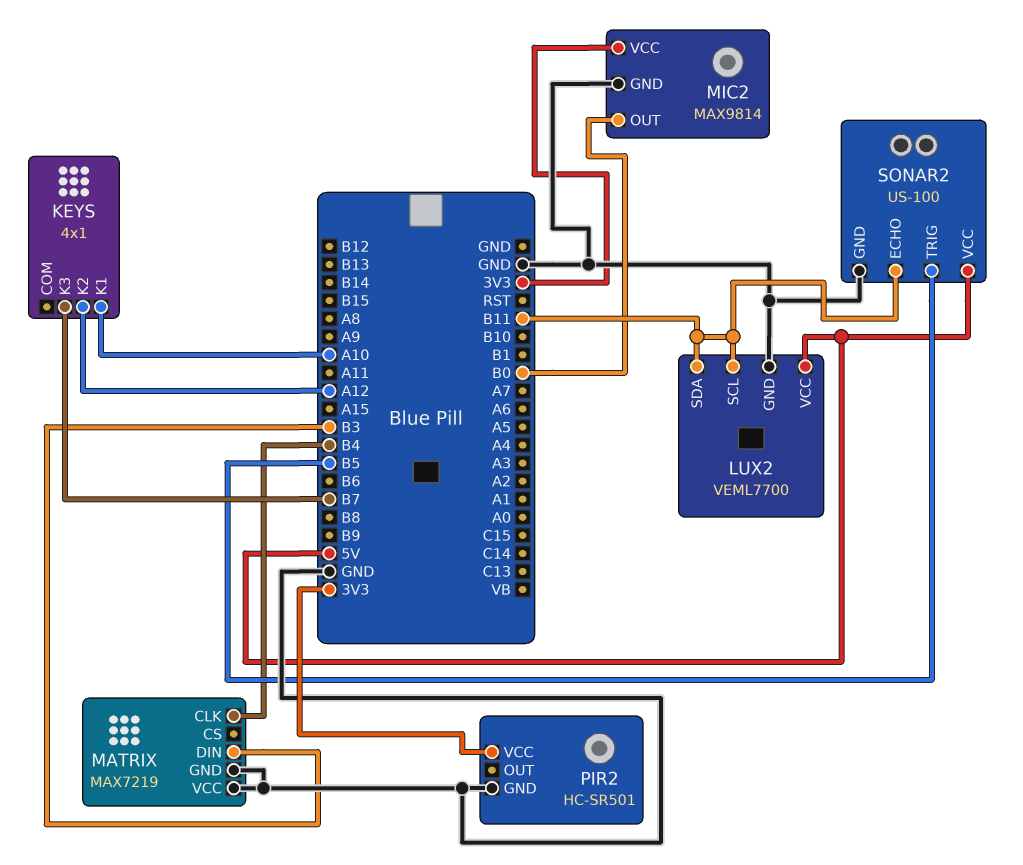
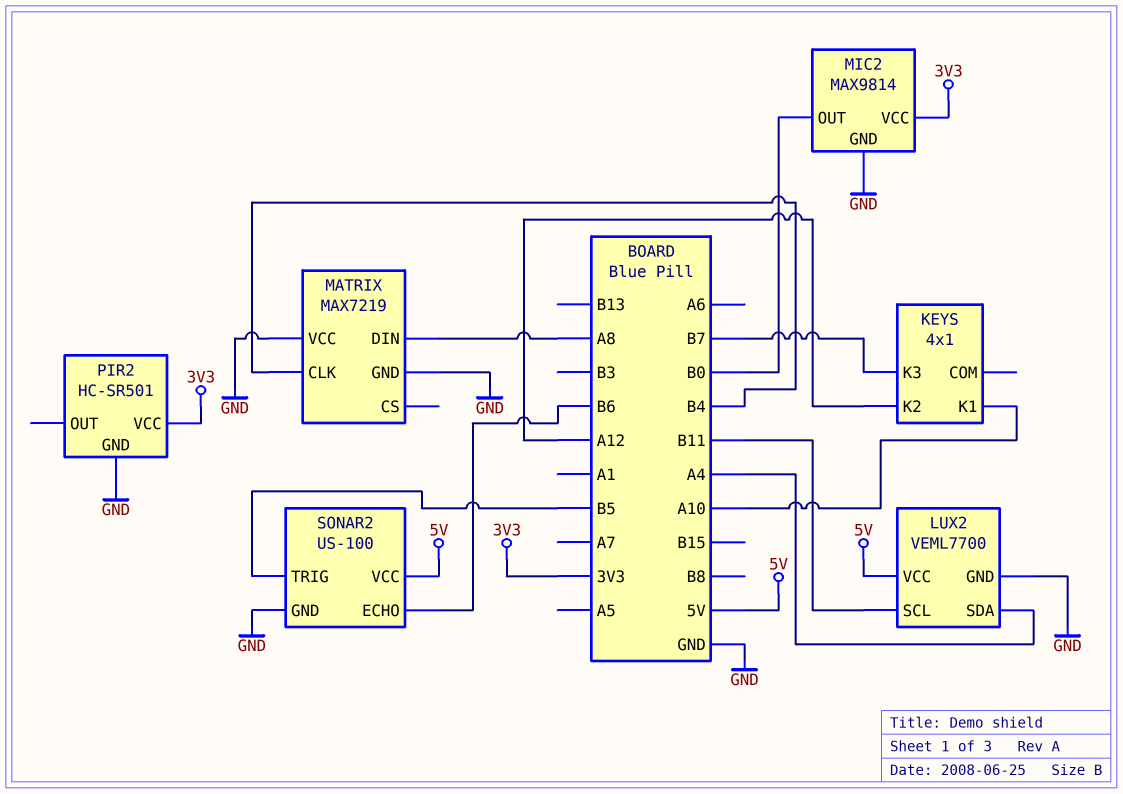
LUX2 pin SDA: B11 -> A4
MATRIX pin DIN: B3 -> A8
SONAR2 pin ECHO: B11 -> B6

